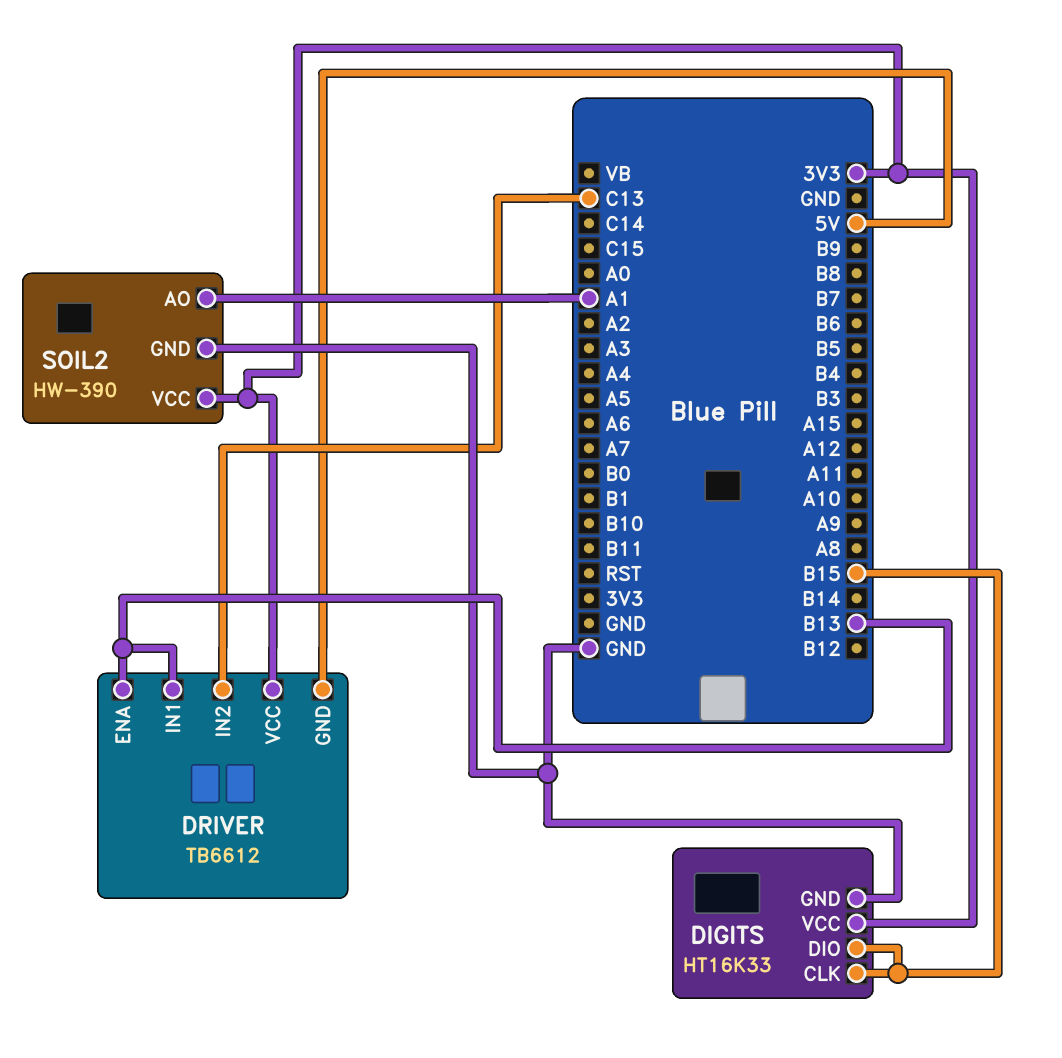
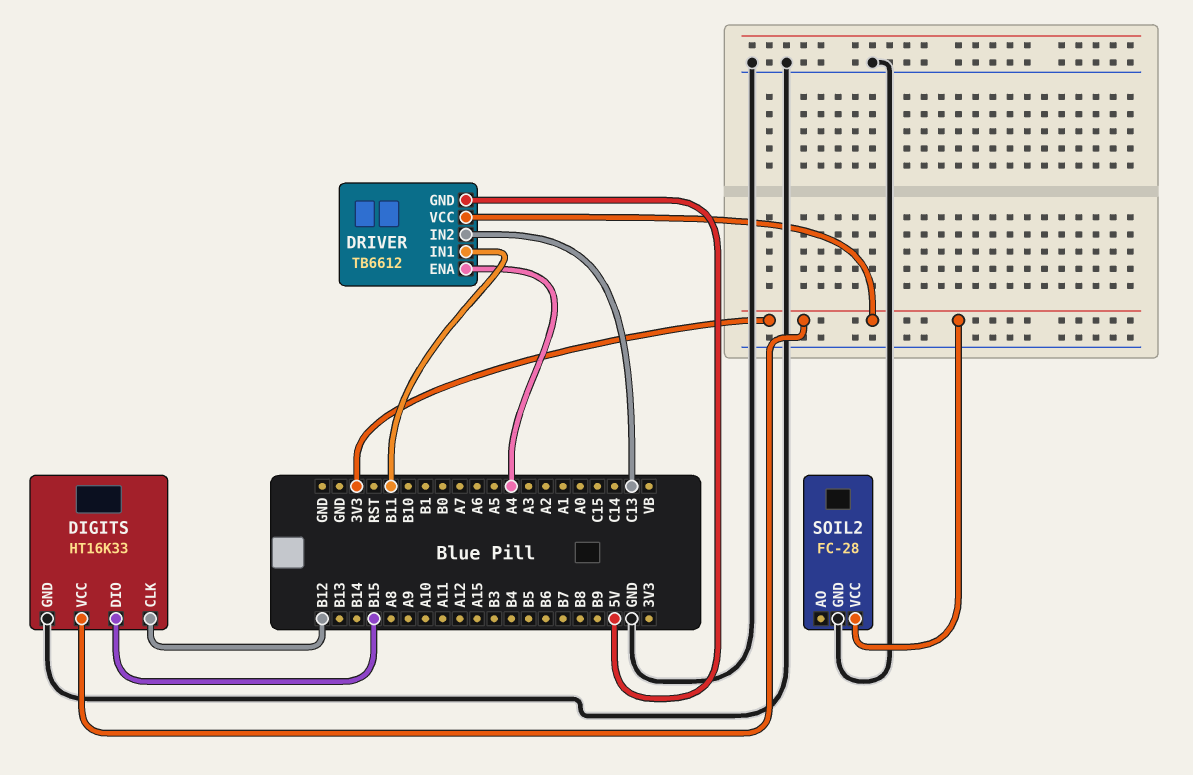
DIGITS pin CLK: B15 -> B12
DRIVER pin ENA: B13 -> A4
DRIVER pin IN1: B13 -> B11
SOIL2: HW-390 -> FC-28
SOIL2 pin AO: A1 -> none

